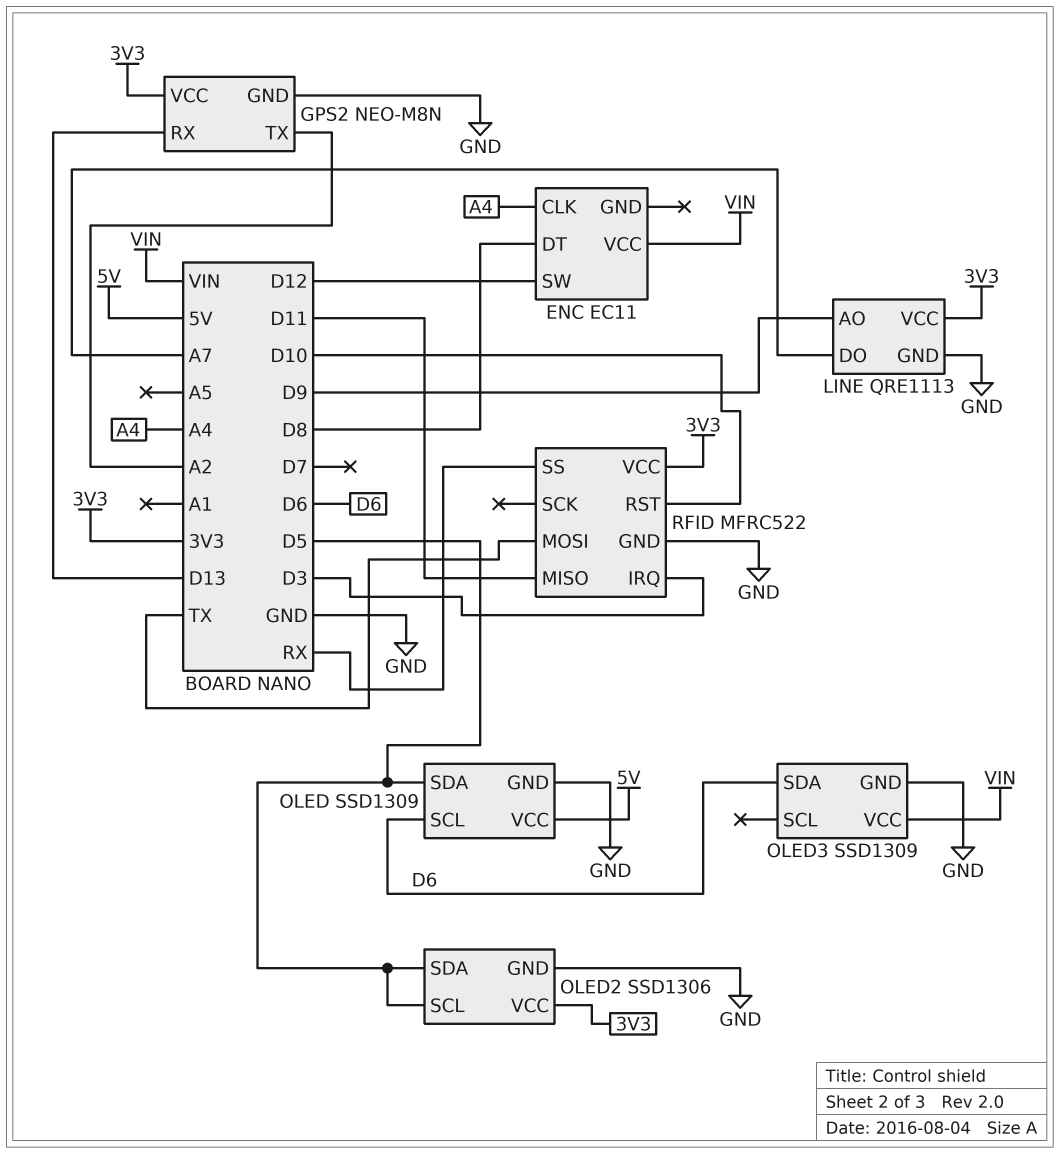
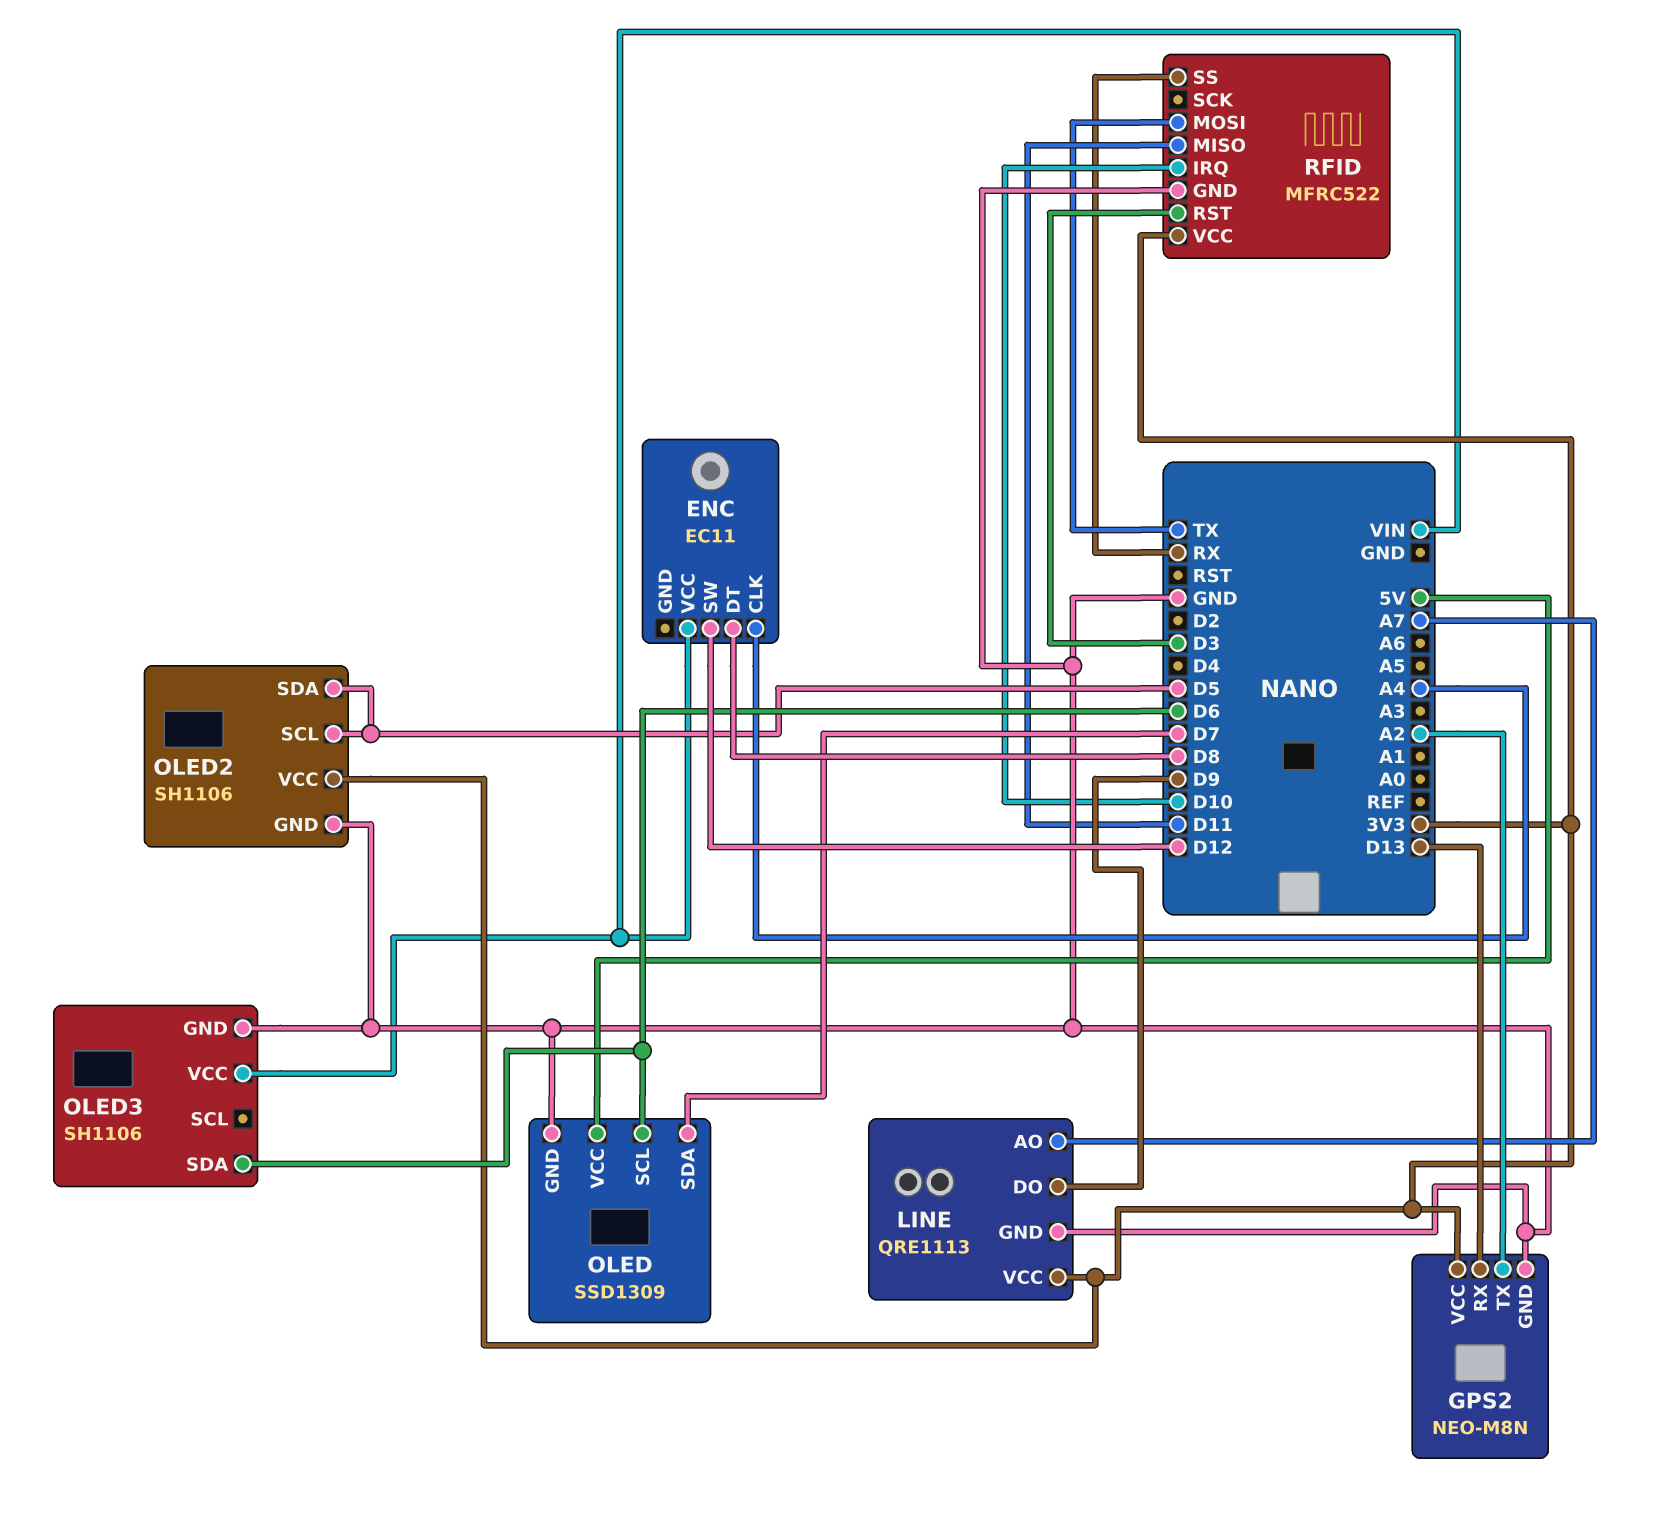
LINE pin AO: D9 -> A7
LINE pin DO: A7 -> D9
OLED pin SDA: D5 -> D7
OLED2: SSD1306 -> SH1106
OLED3: SSD1309 -> SH1106
RFID pin IRQ: D3 -> D10
RFID pin RST: D10 -> D3

